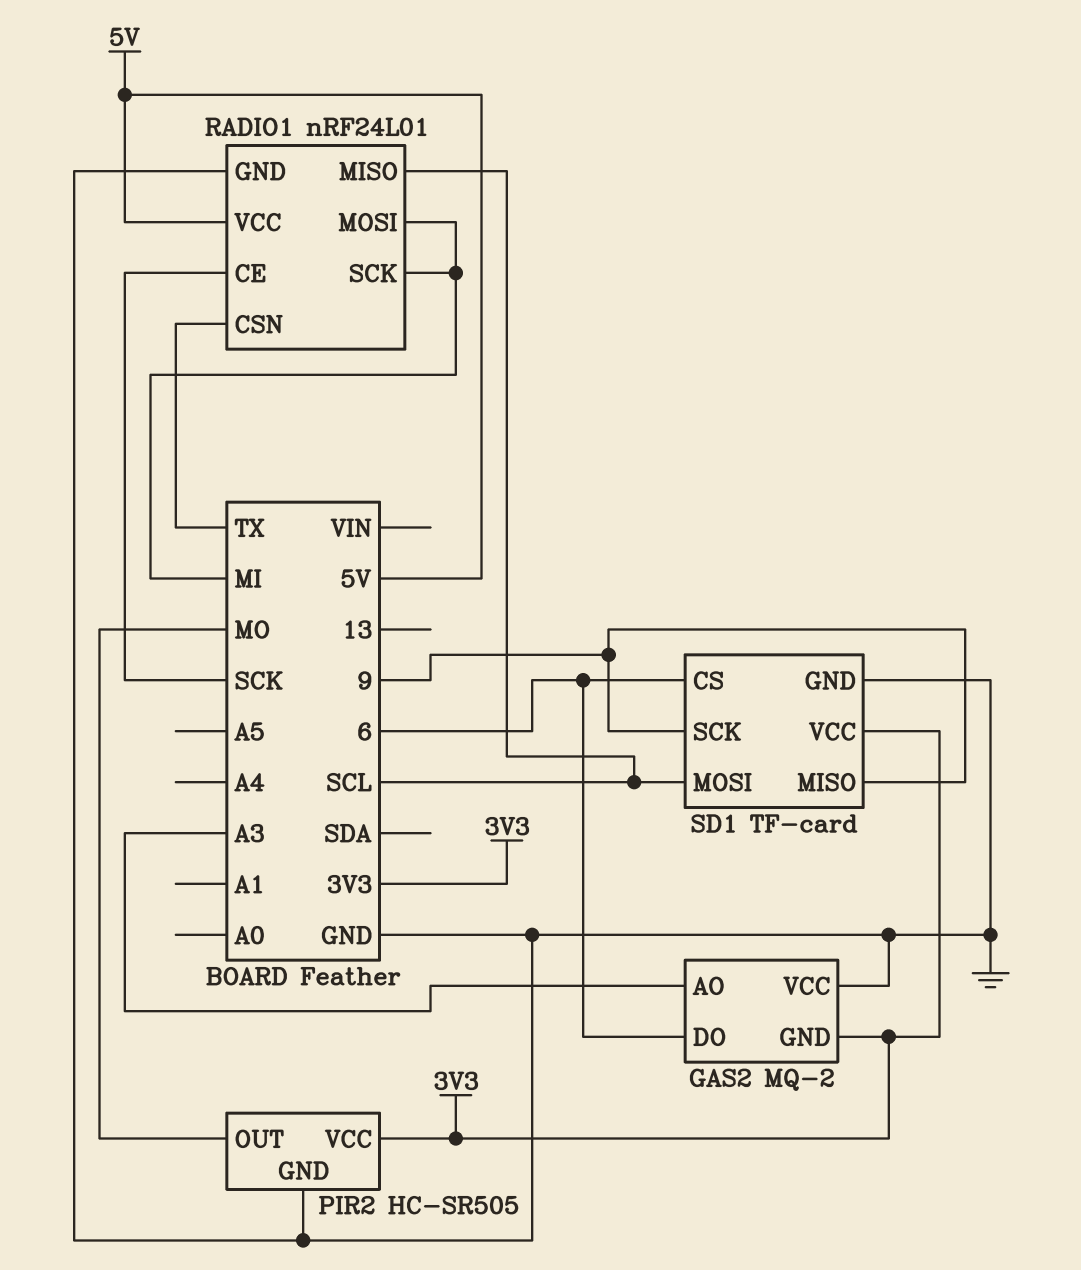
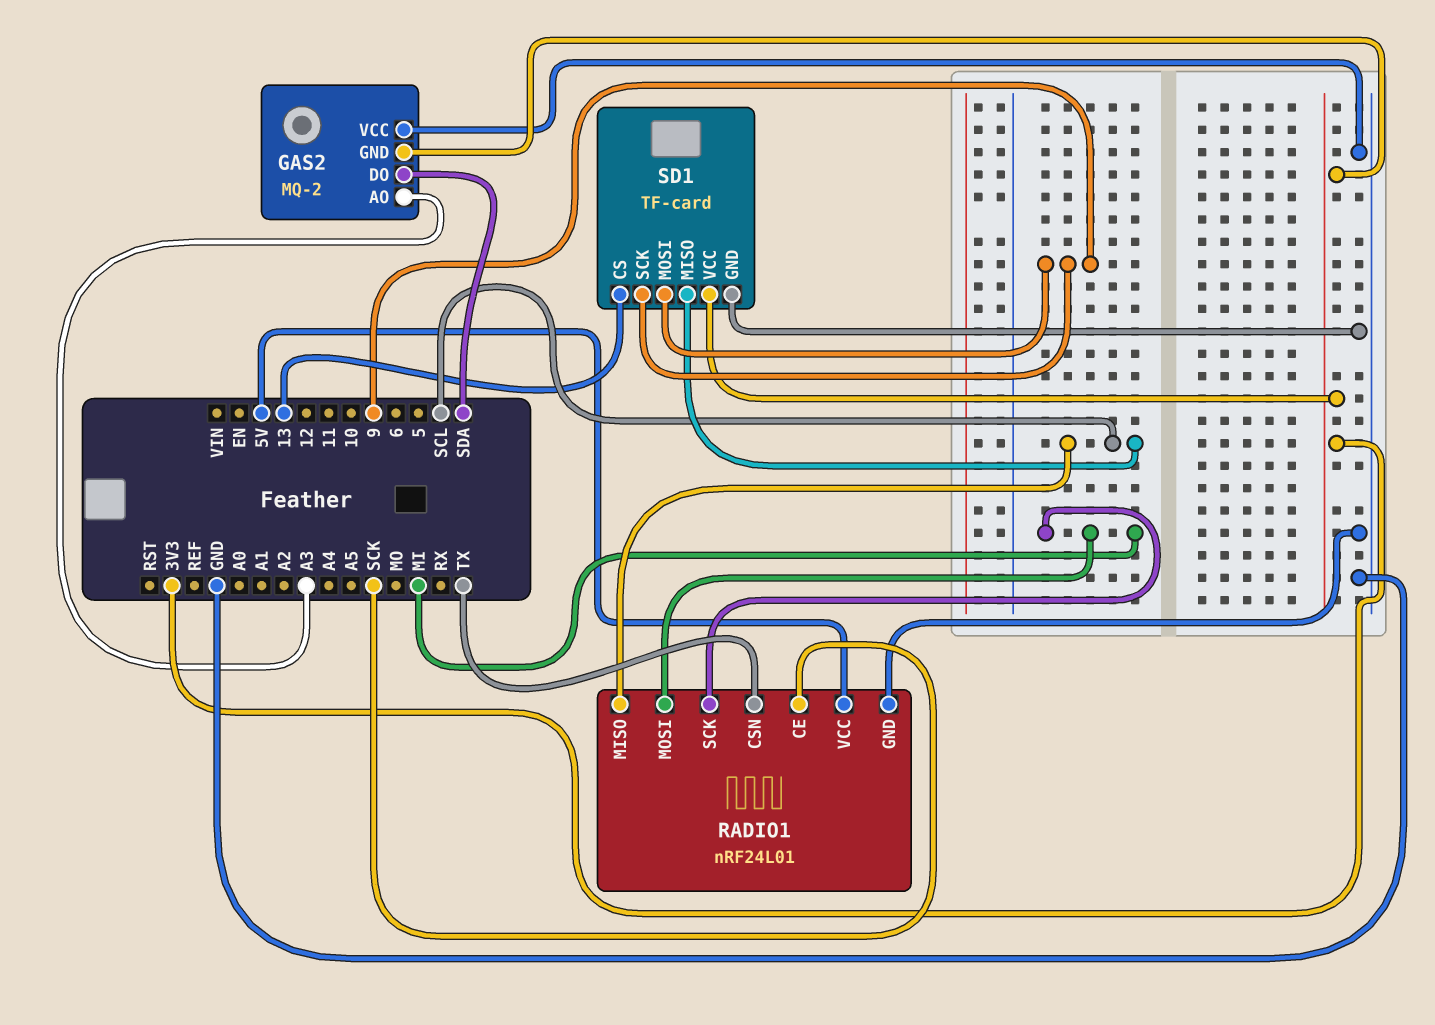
GAS2 pin DO: 6 -> SDA
PIR2: HC-SR505 -> none
PIR2 pin GND: GND -> none
PIR2 pin OUT: MO -> none
PIR2 pin VCC: 3V3 -> none
SD1 pin CS: 6 -> 13
SD1 pin MISO: 9 -> SCL
SD1 pin MOSI: SCL -> 9

